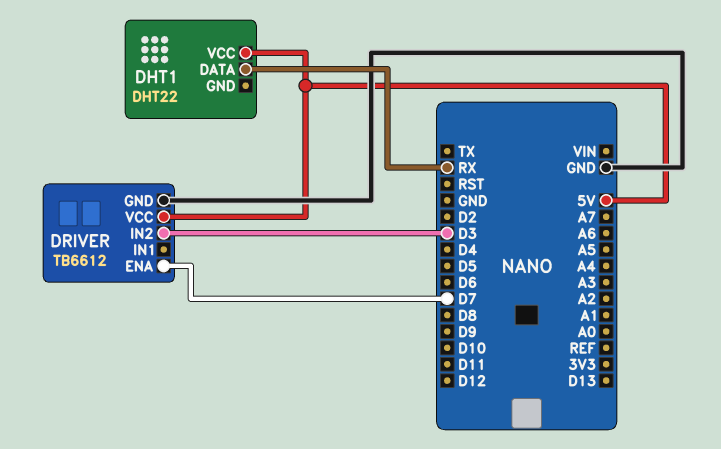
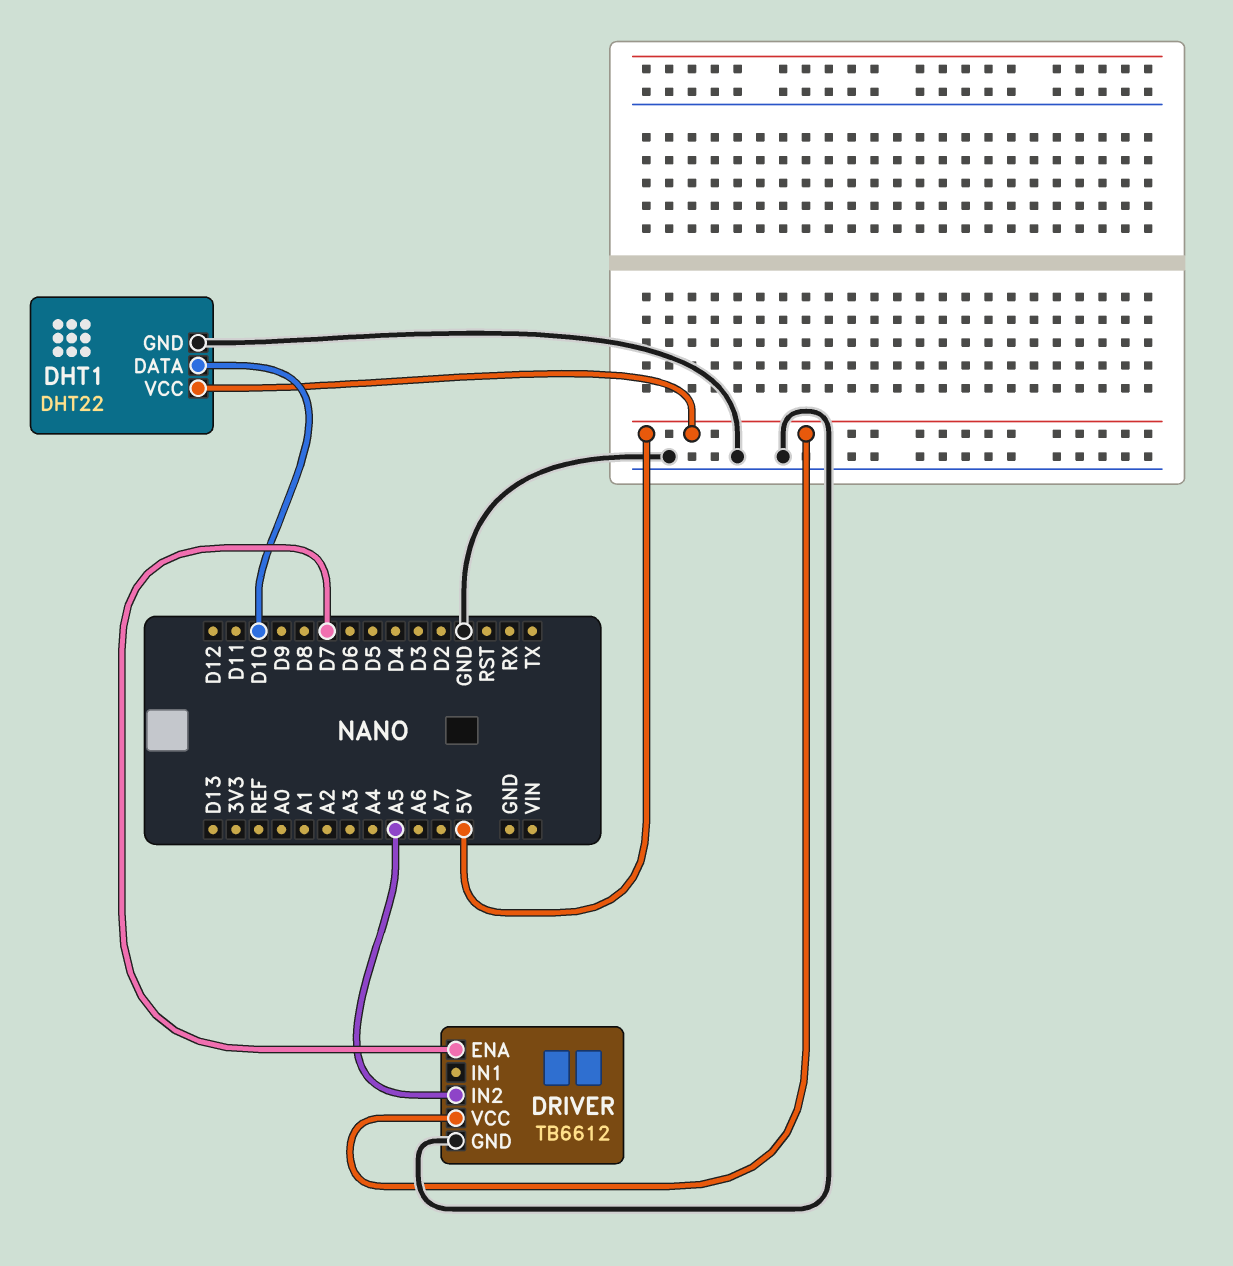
DHT1 pin DATA: RX -> D10
DHT1 pin GND: none -> GND
DRIVER pin IN2: D3 -> A5

